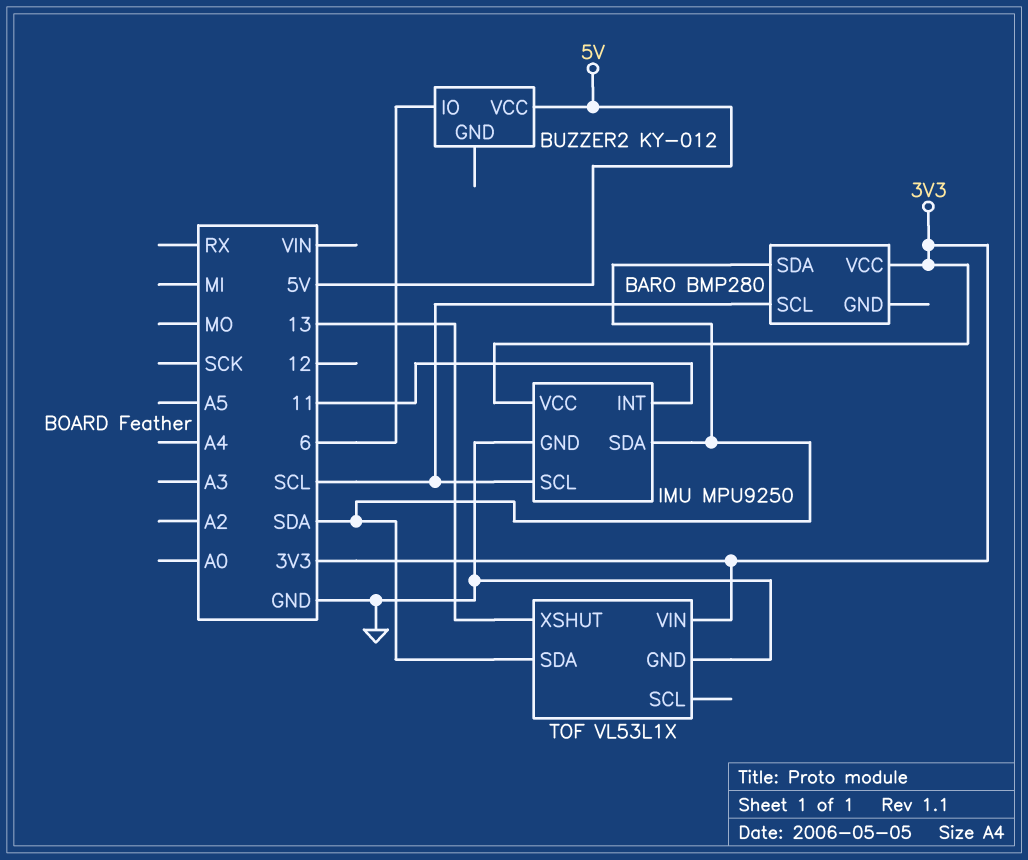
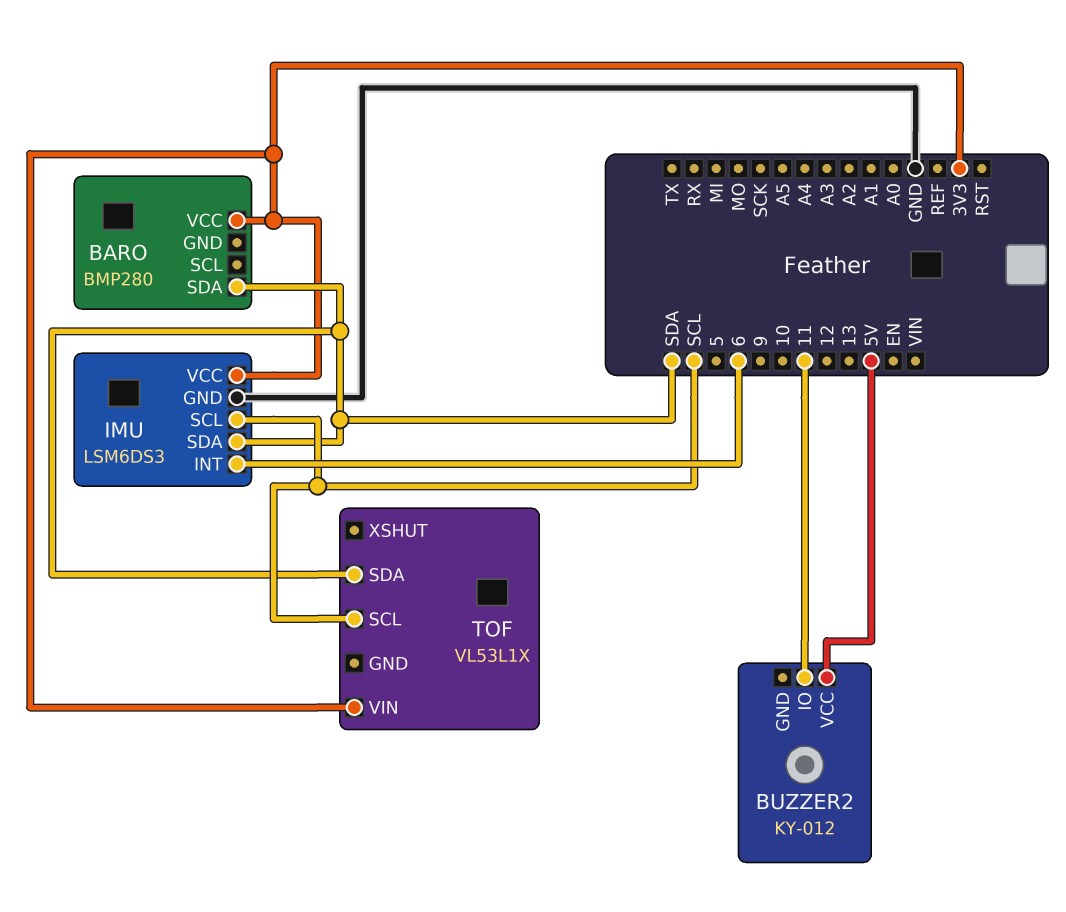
BARO pin SCL: SCL -> none
BUZZER2 pin IO: 6 -> 11
IMU: MPU9250 -> LSM6DS3
IMU pin INT: 11 -> 6
TOF pin GND: GND -> none
TOF pin SCL: none -> SCL
TOF pin XSHUT: 13 -> none

